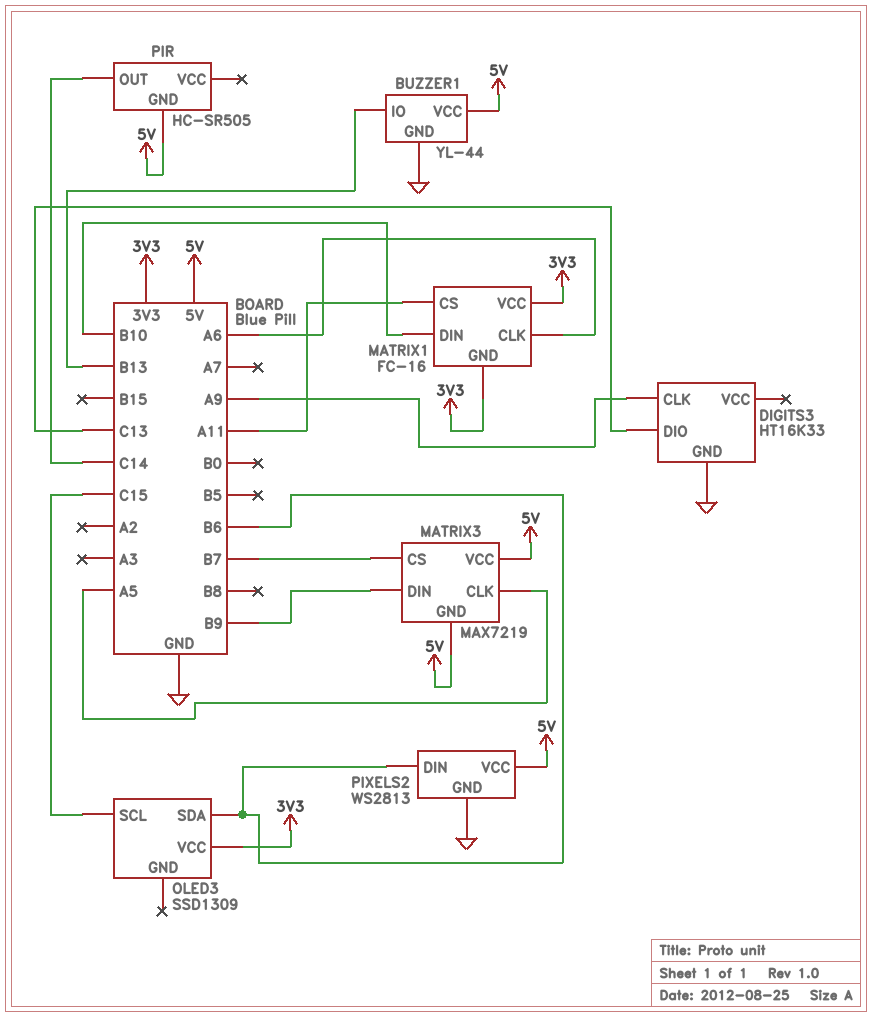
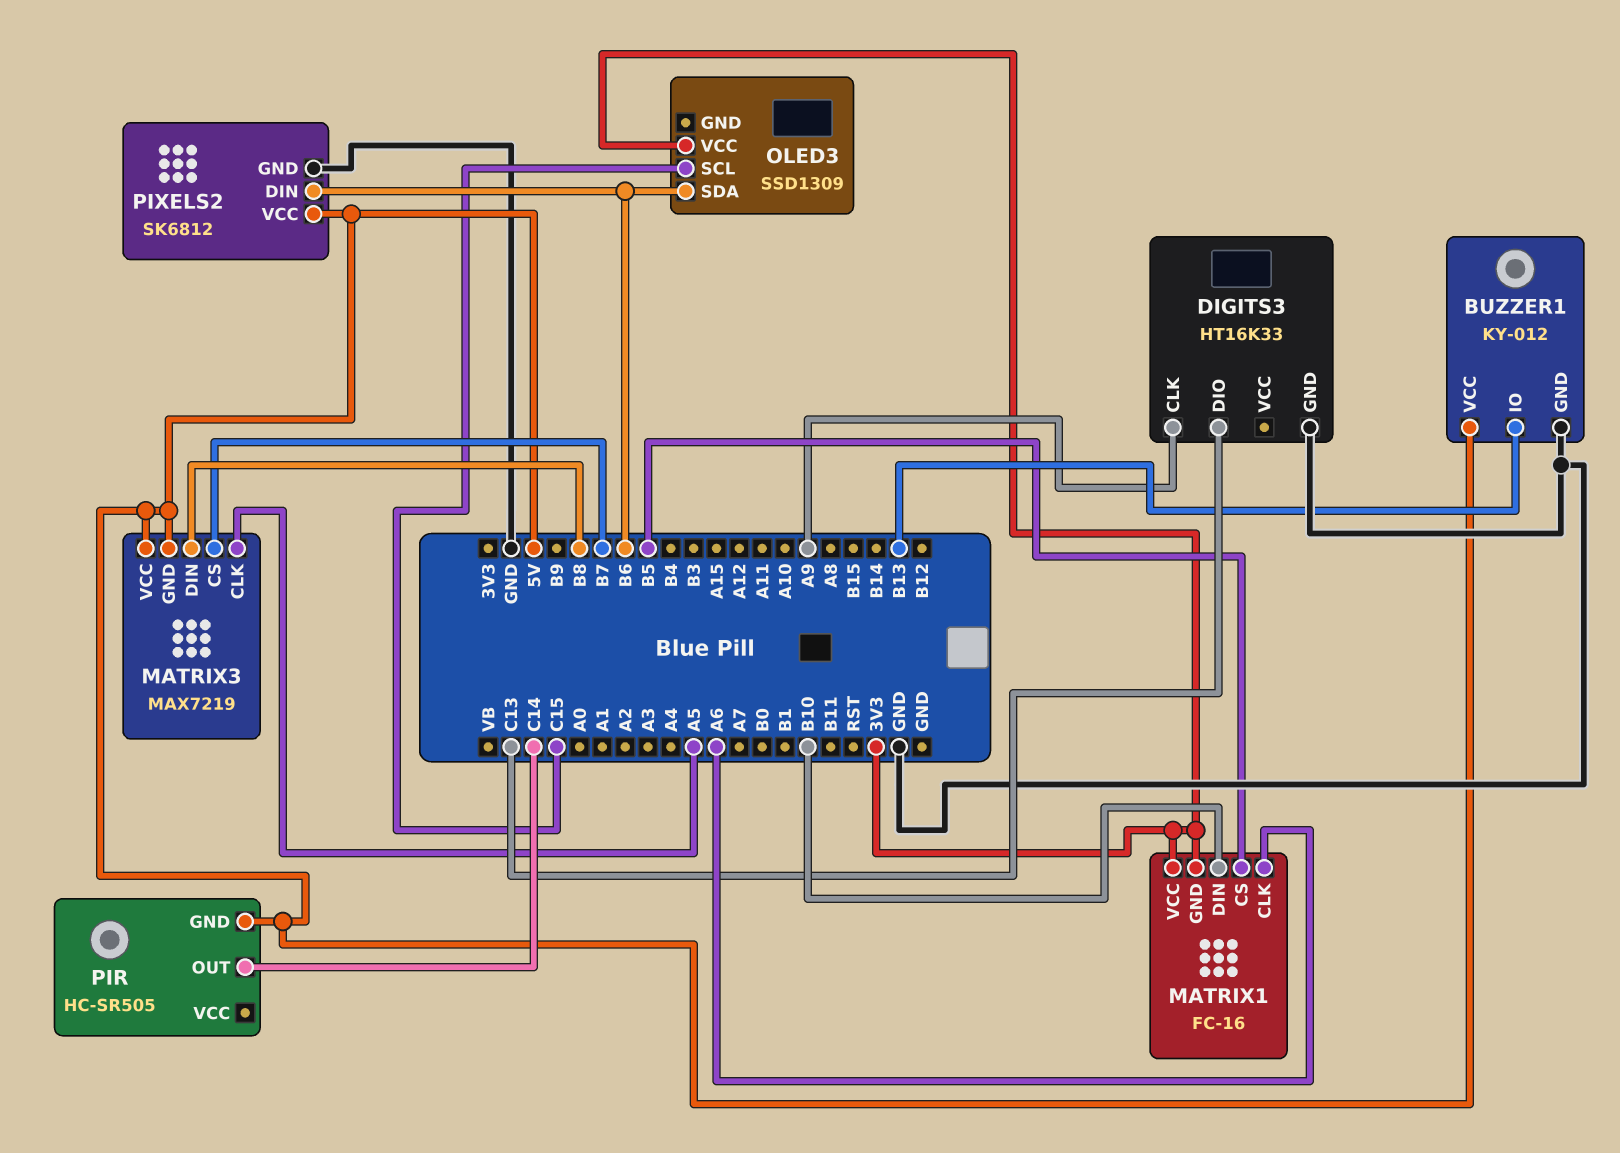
BUZZER1: YL-44 -> KY-012
MATRIX1 pin CS: A11 -> B5
MATRIX3 pin DIN: B9 -> B8
PIXELS2: WS2813 -> SK6812

